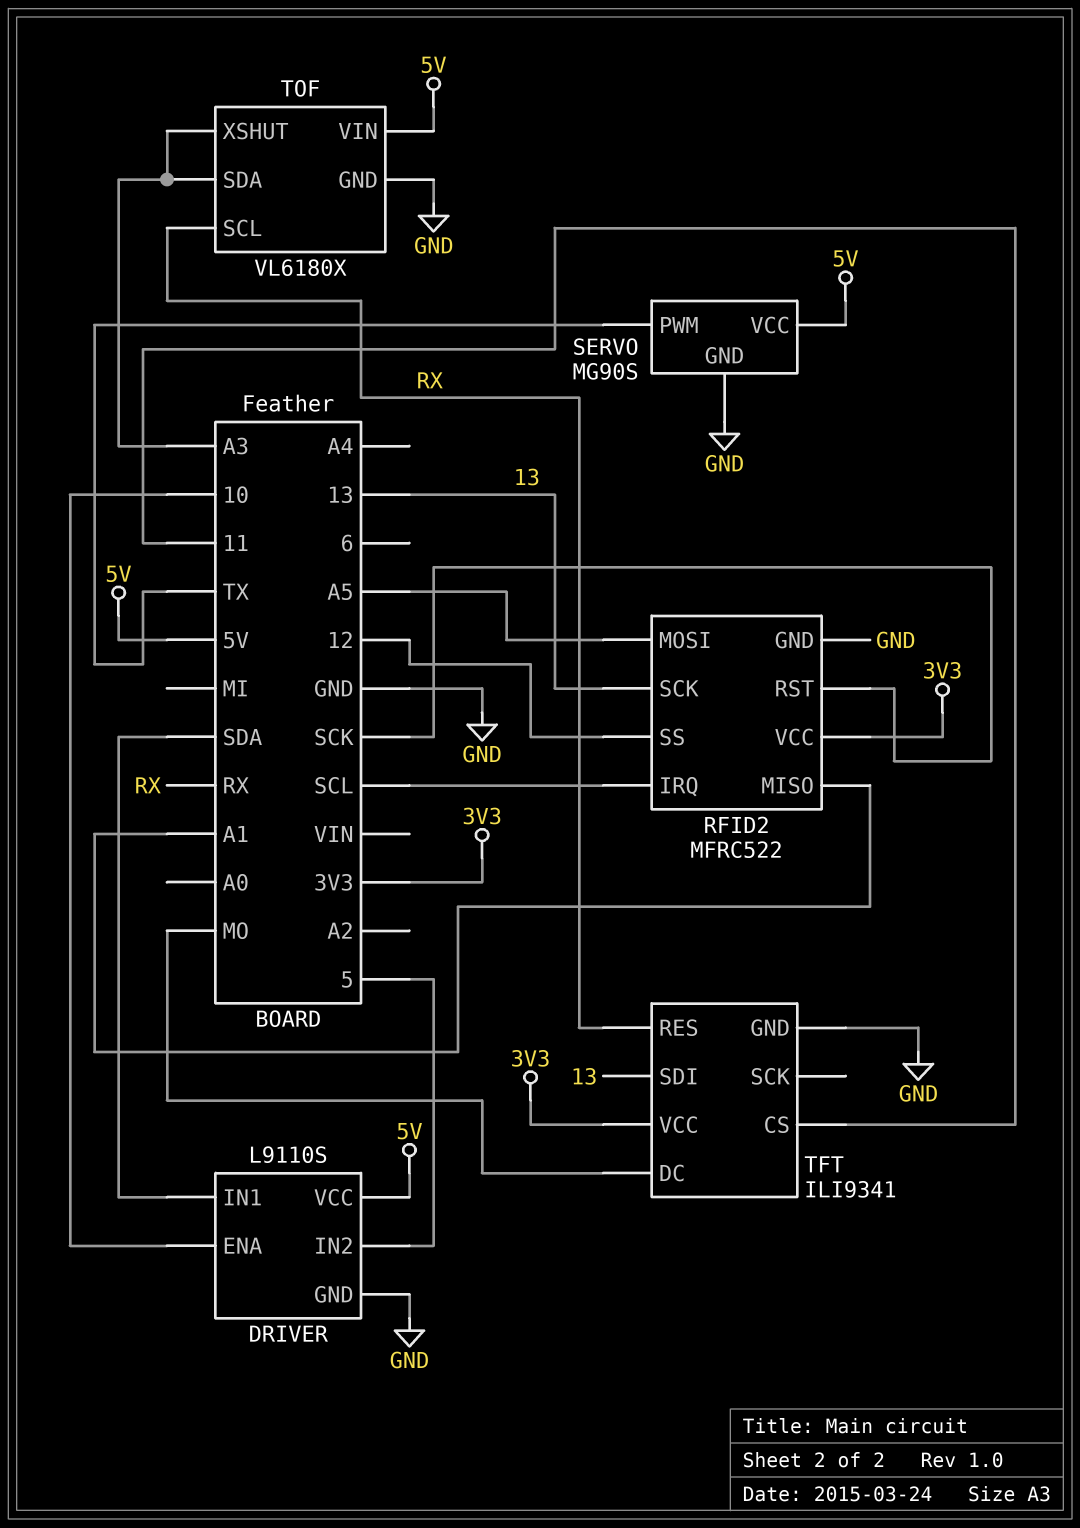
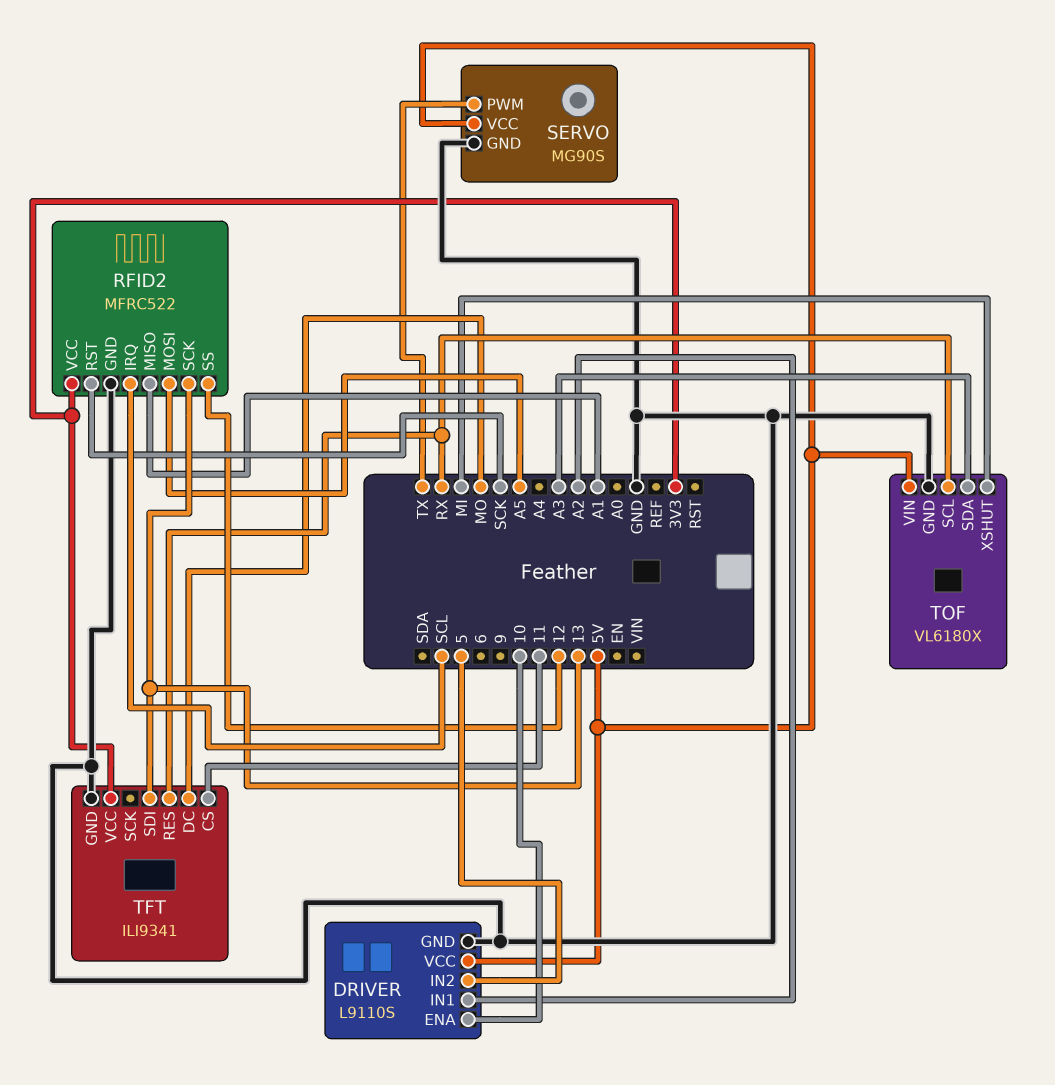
DRIVER pin IN1: SDA -> A2
TOF pin XSHUT: A3 -> MI

